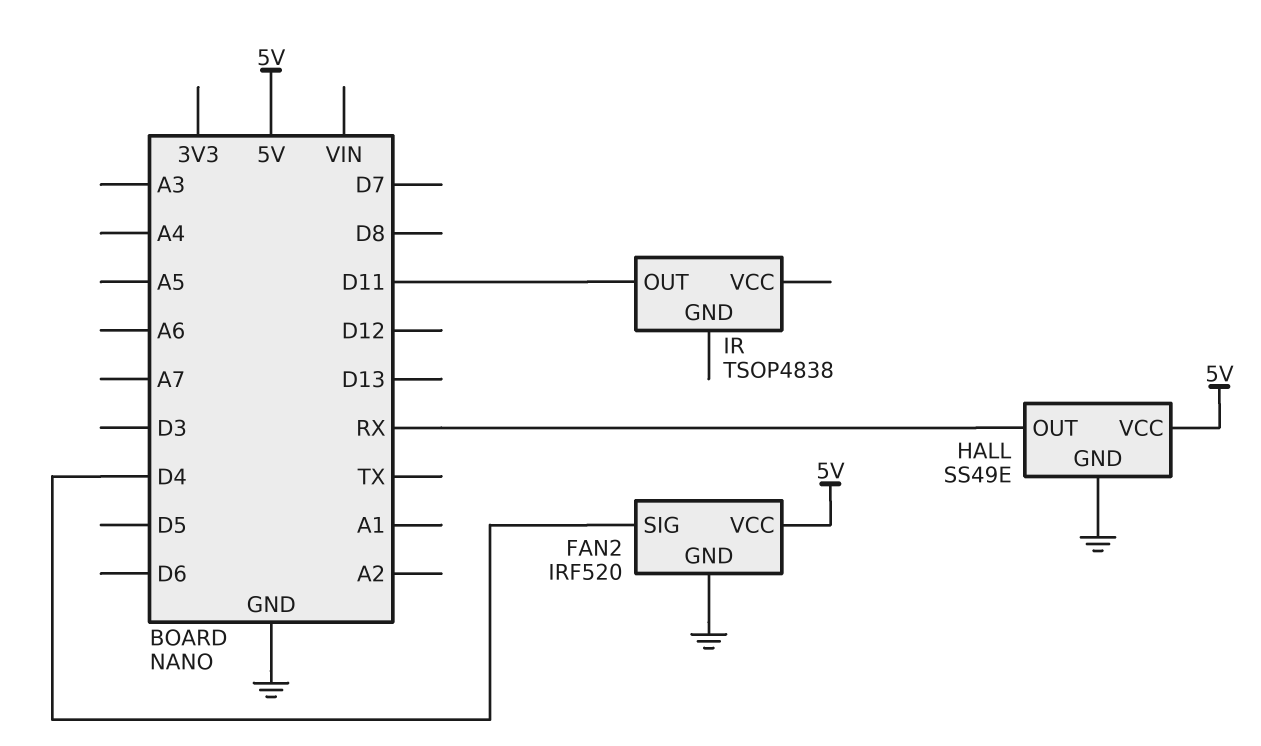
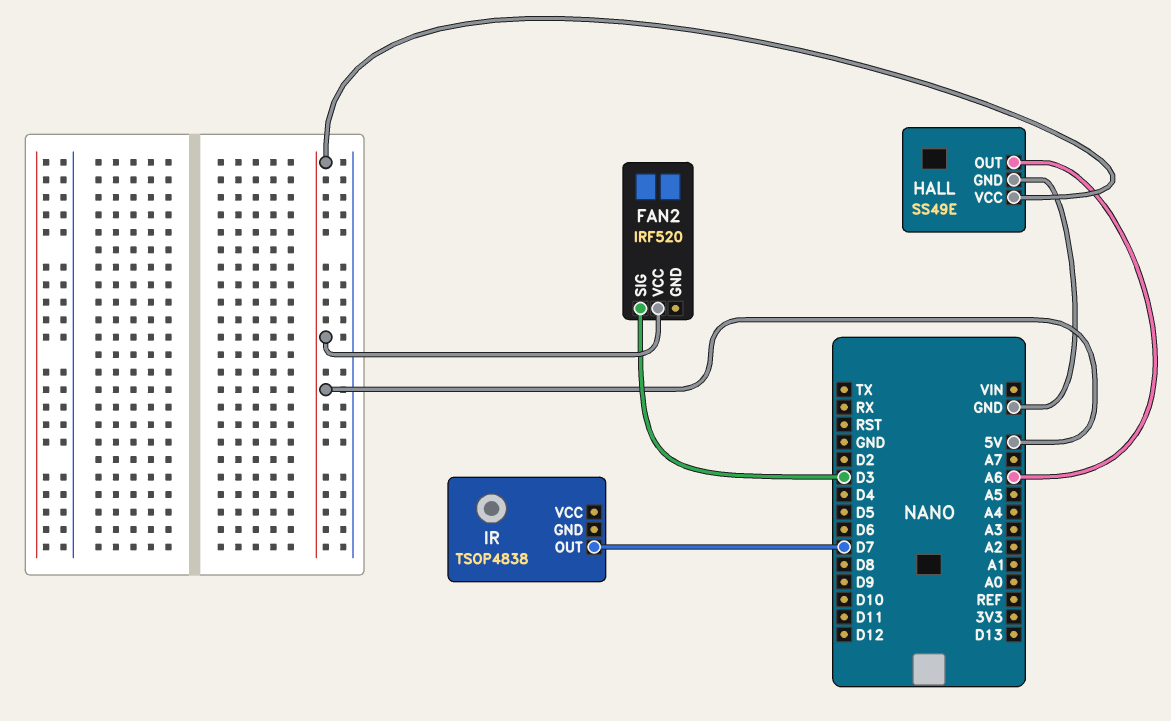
FAN2 pin GND: GND -> none
FAN2 pin SIG: D4 -> D3
HALL pin OUT: RX -> A6
IR pin OUT: D11 -> D7

